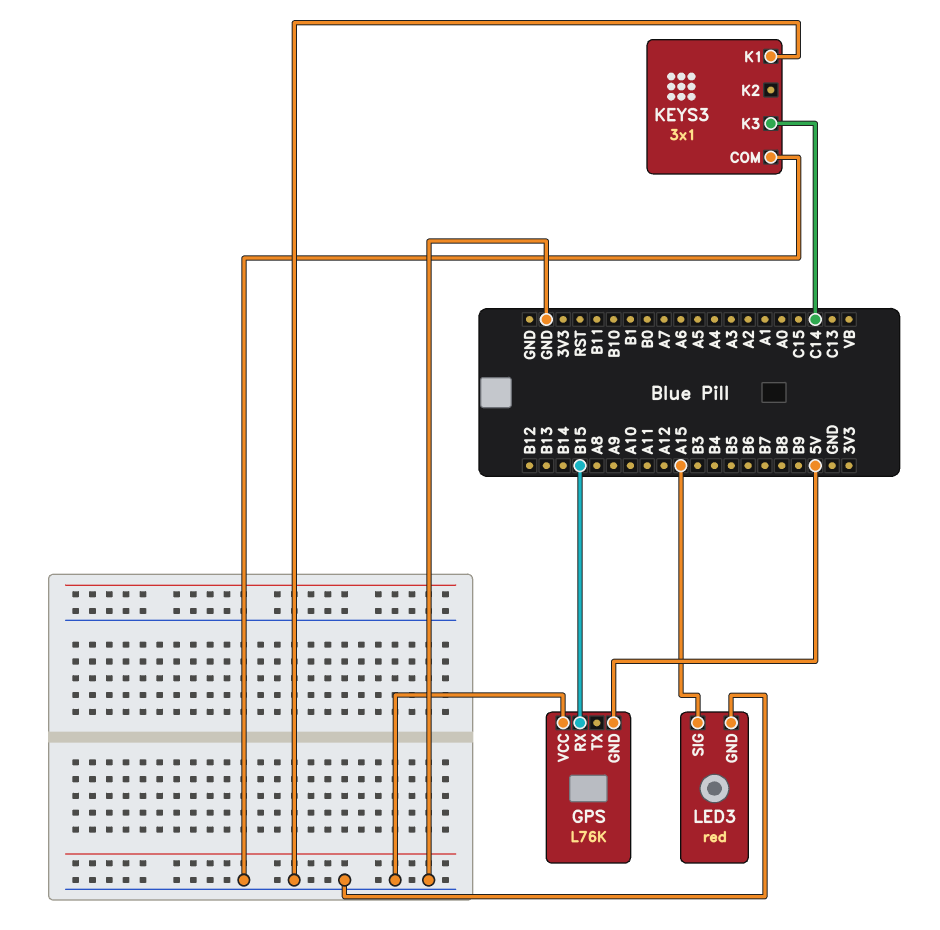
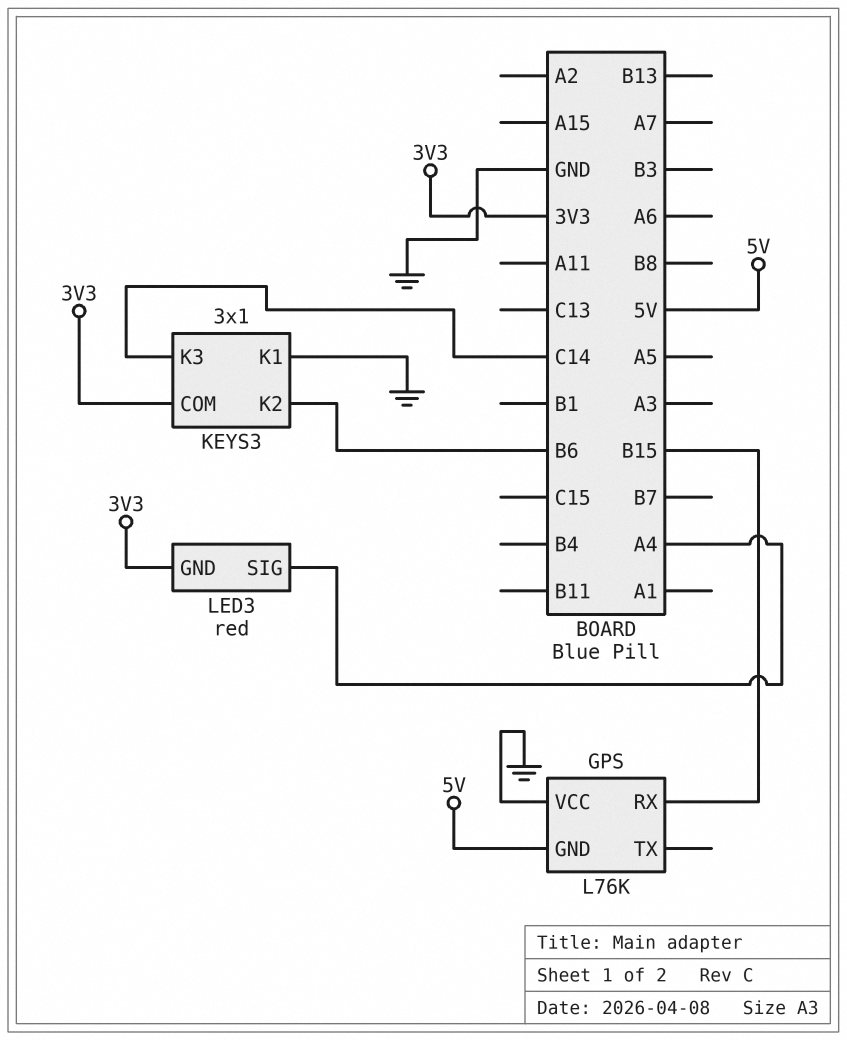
KEYS3 pin COM: GND -> 3V3
KEYS3 pin K2: none -> B6
LED3 pin GND: GND -> 3V3
LED3 pin SIG: A15 -> A4

